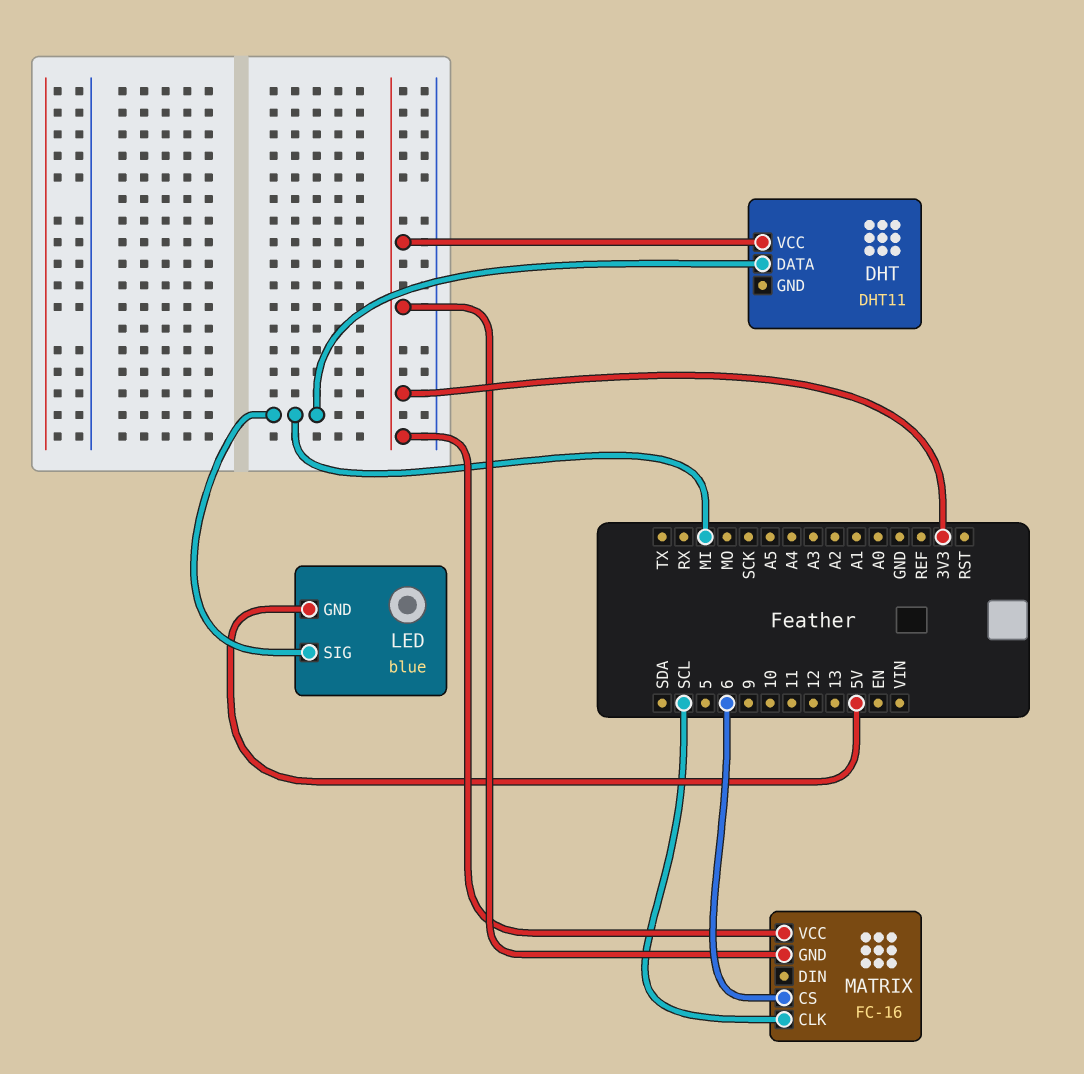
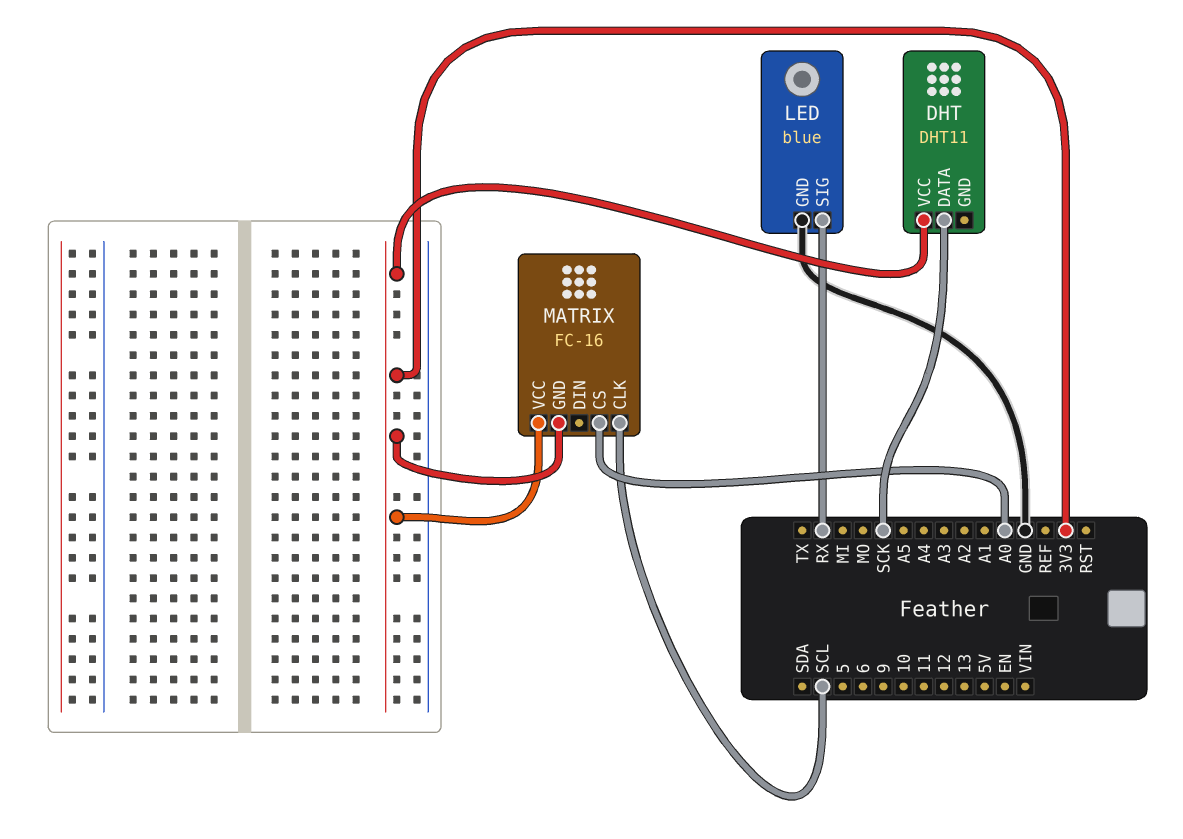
DHT pin DATA: MI -> SCK
LED pin GND: 5V -> GND
LED pin SIG: MI -> RX
MATRIX pin CS: 6 -> A0

